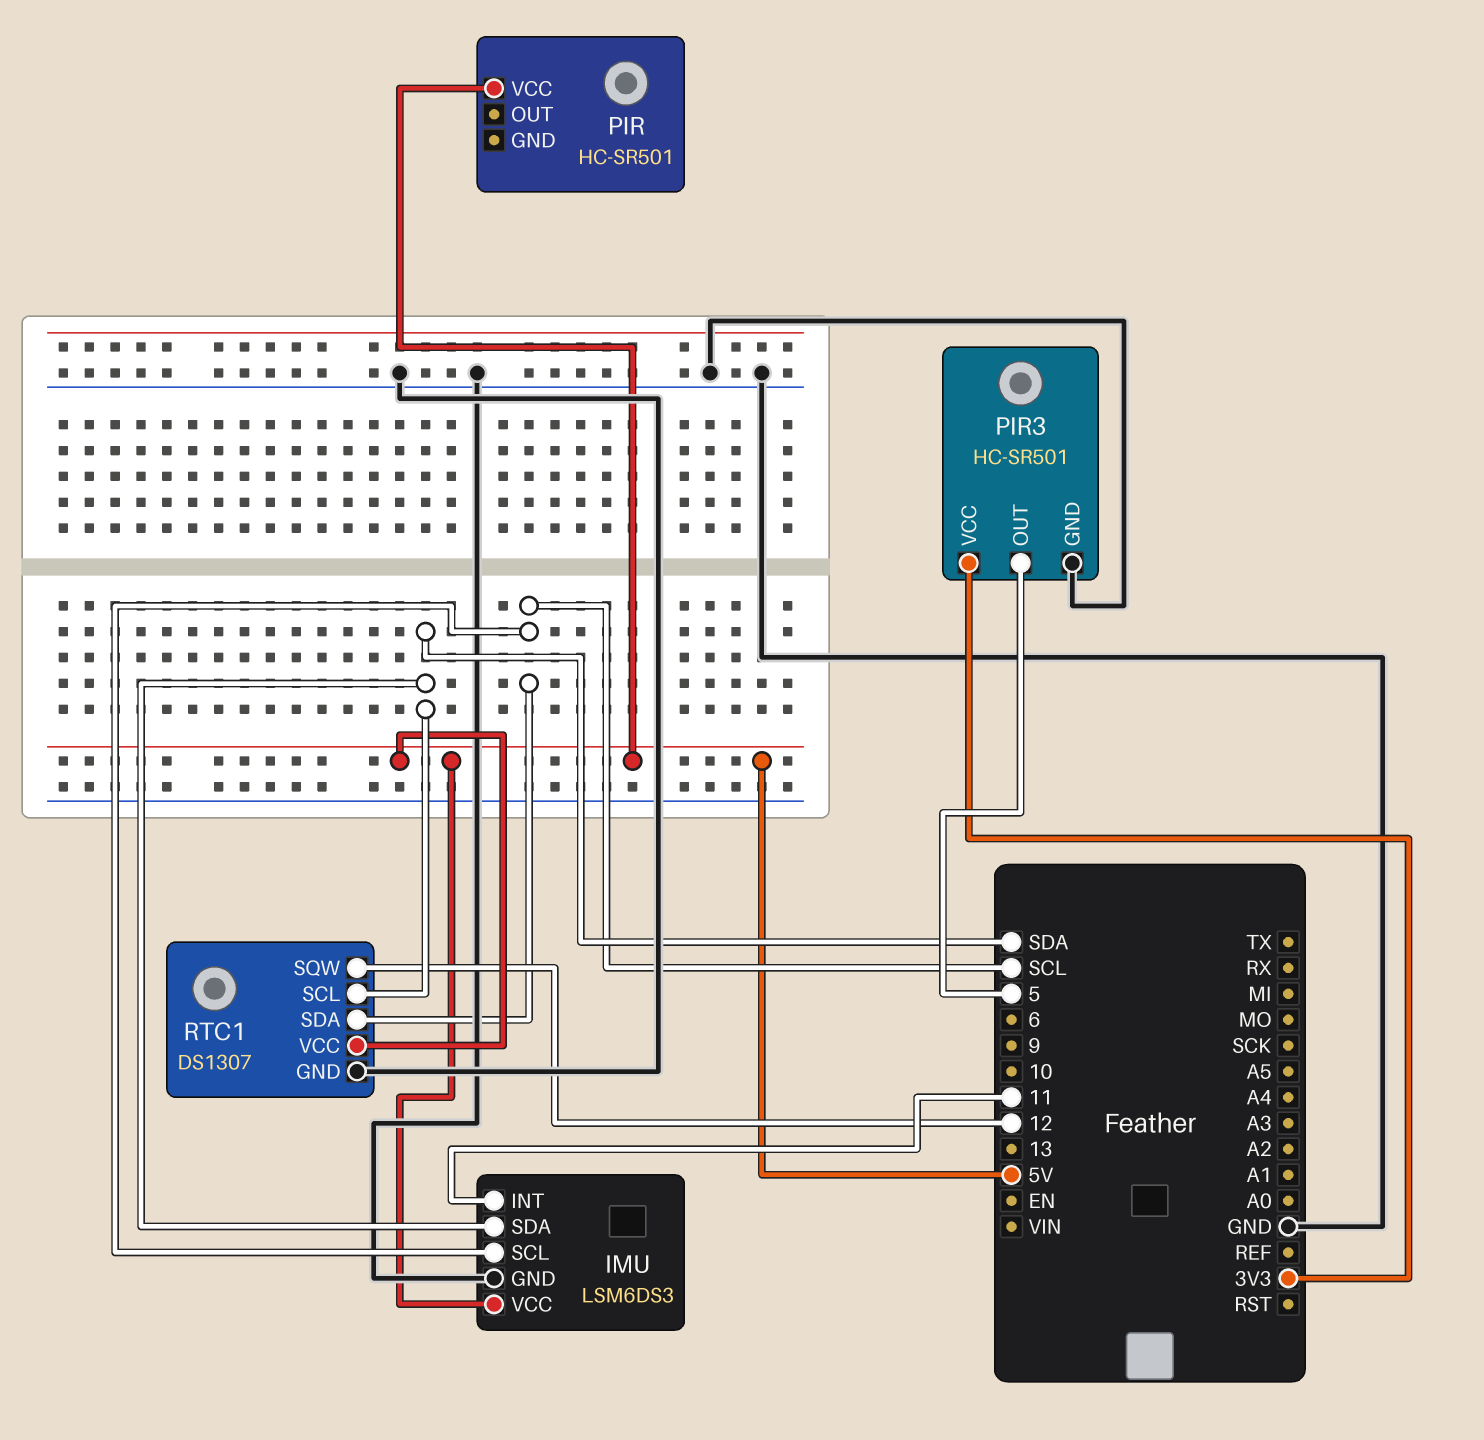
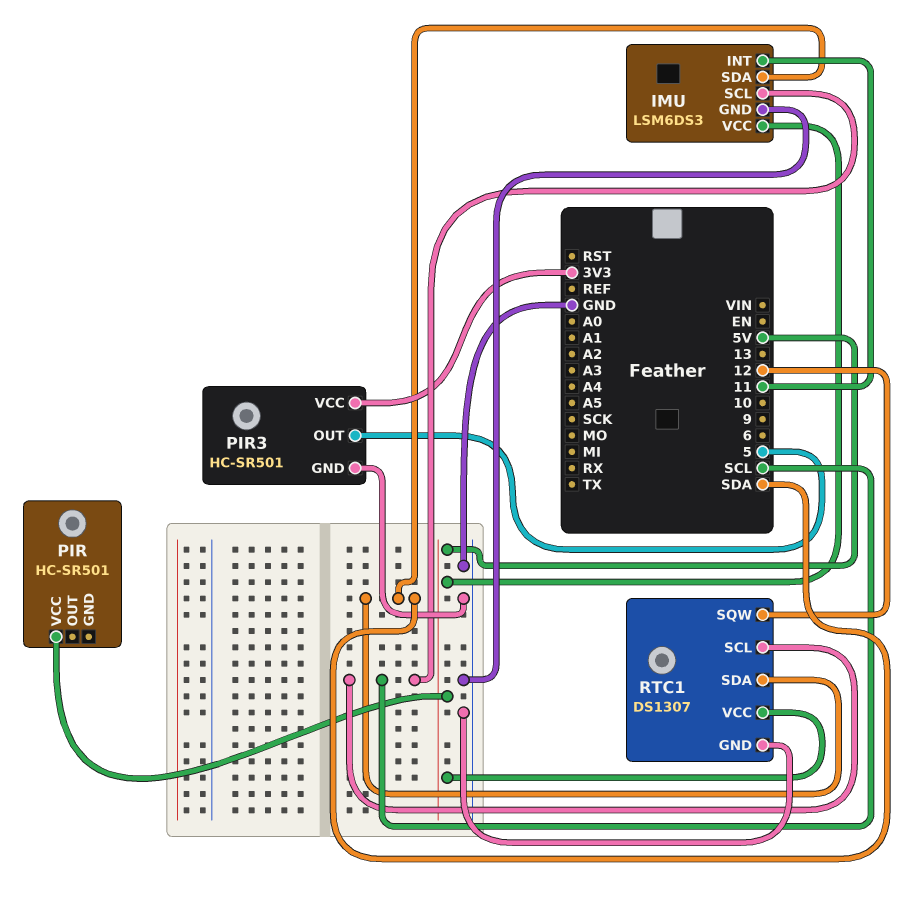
RTC1 pin SCL: SDA -> SCL
RTC1 pin SDA: SCL -> SDA

